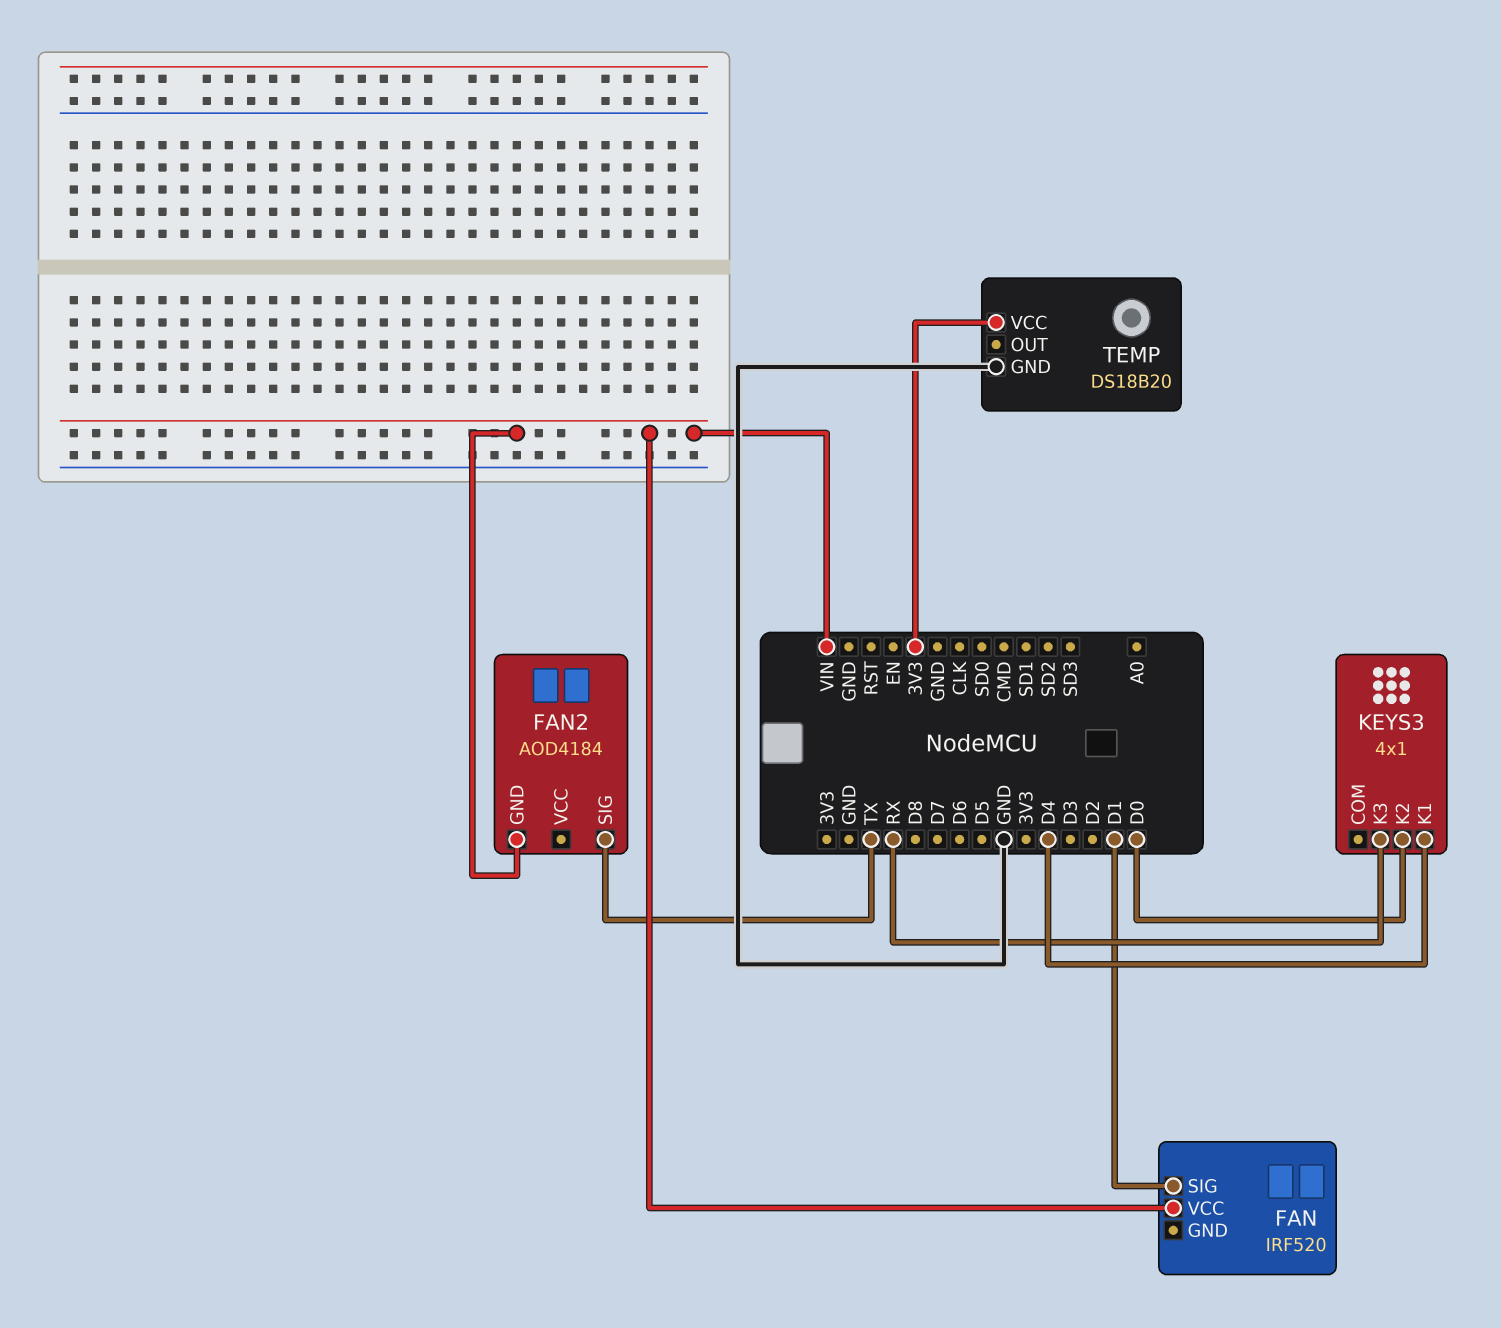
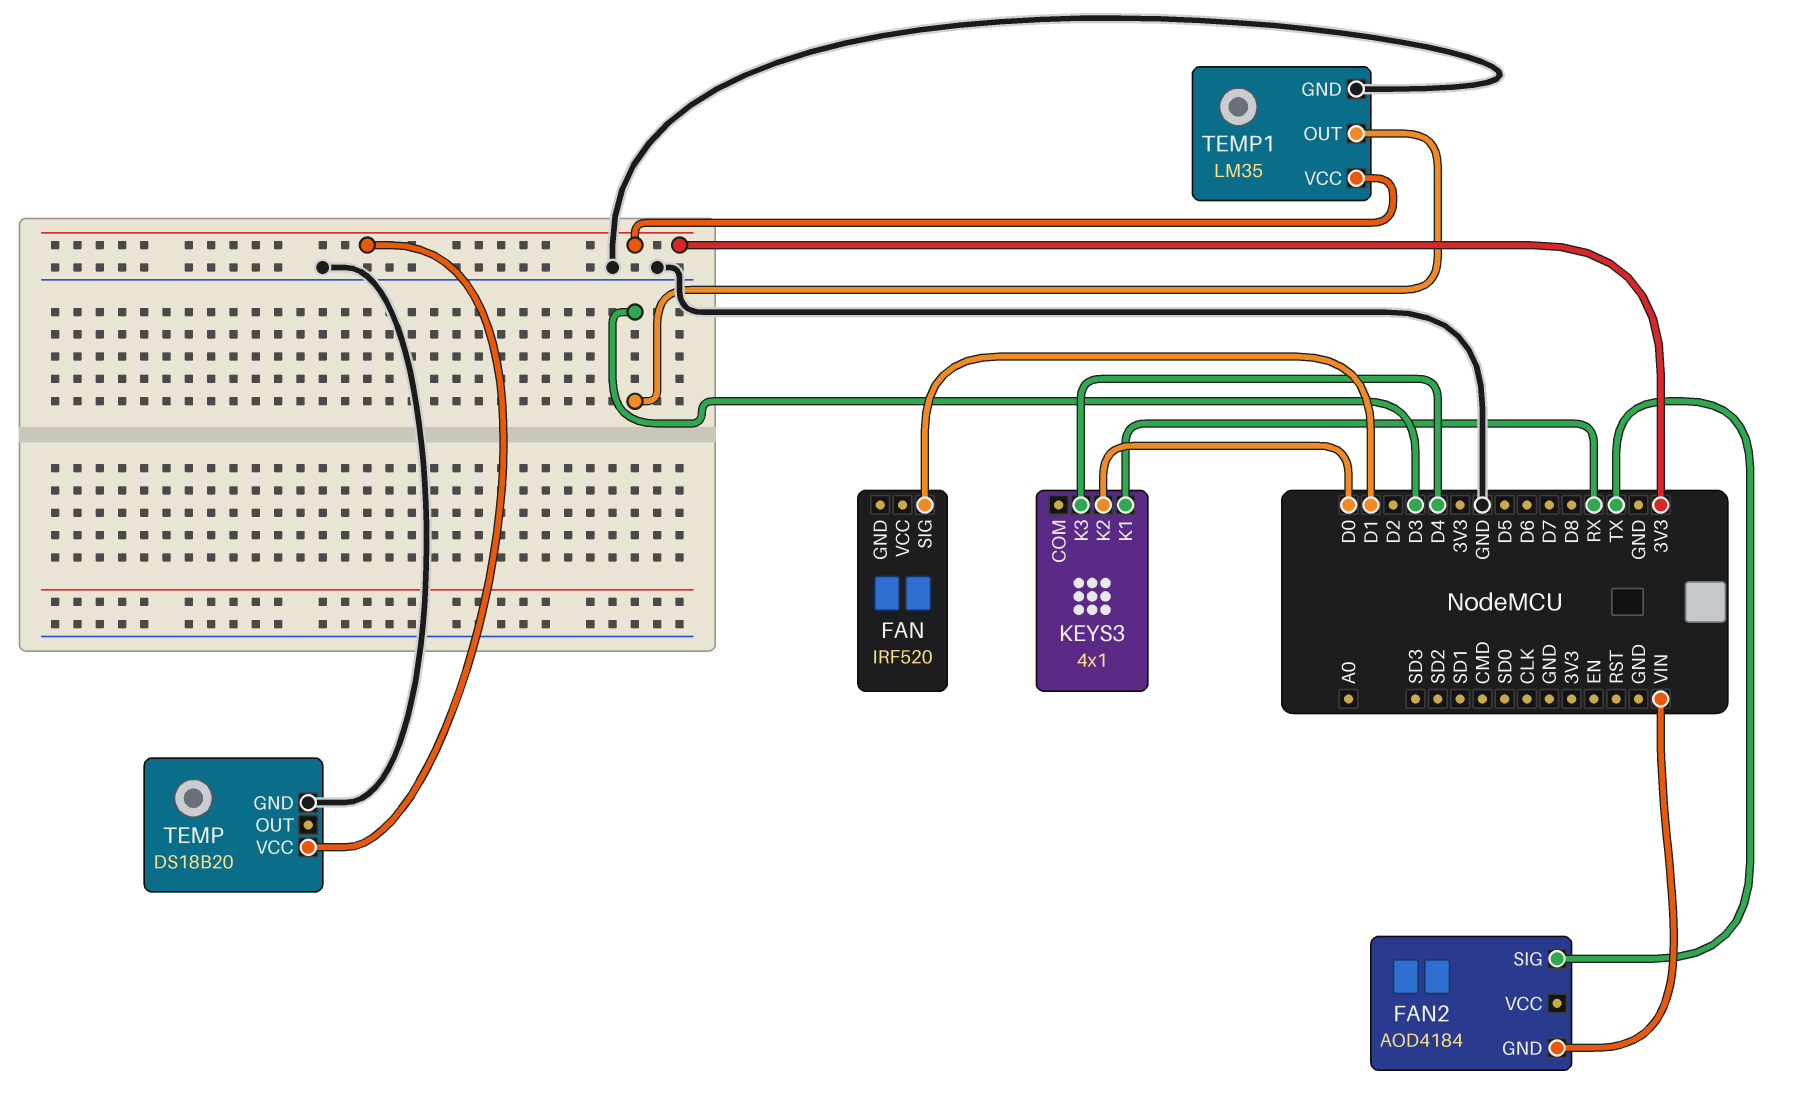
FAN pin VCC: VIN -> none
KEYS3 pin K1: D4 -> RX
KEYS3 pin K3: RX -> D4
TEMP1: none -> LM35
TEMP1 pin GND: none -> GND
TEMP1 pin OUT: none -> D3
TEMP1 pin VCC: none -> 3V3

